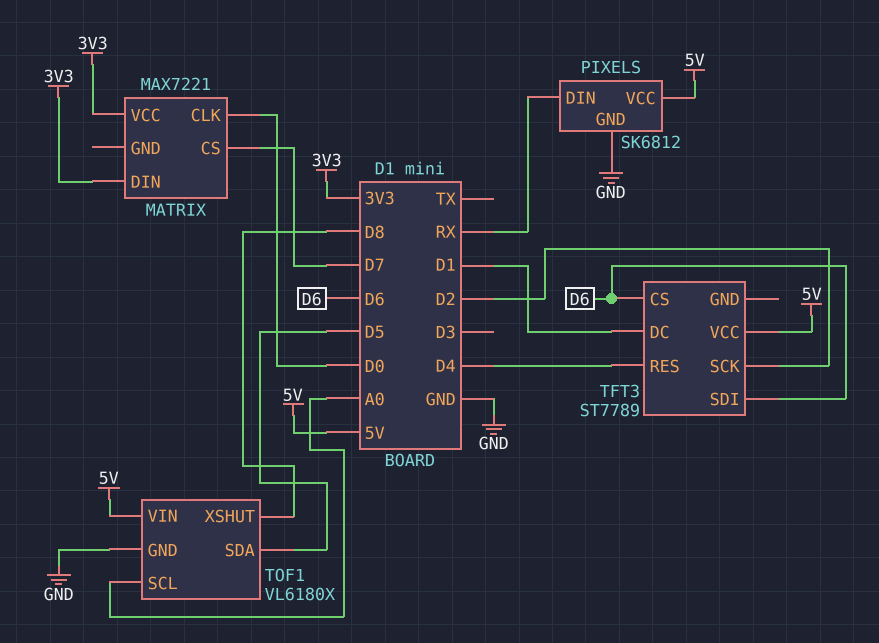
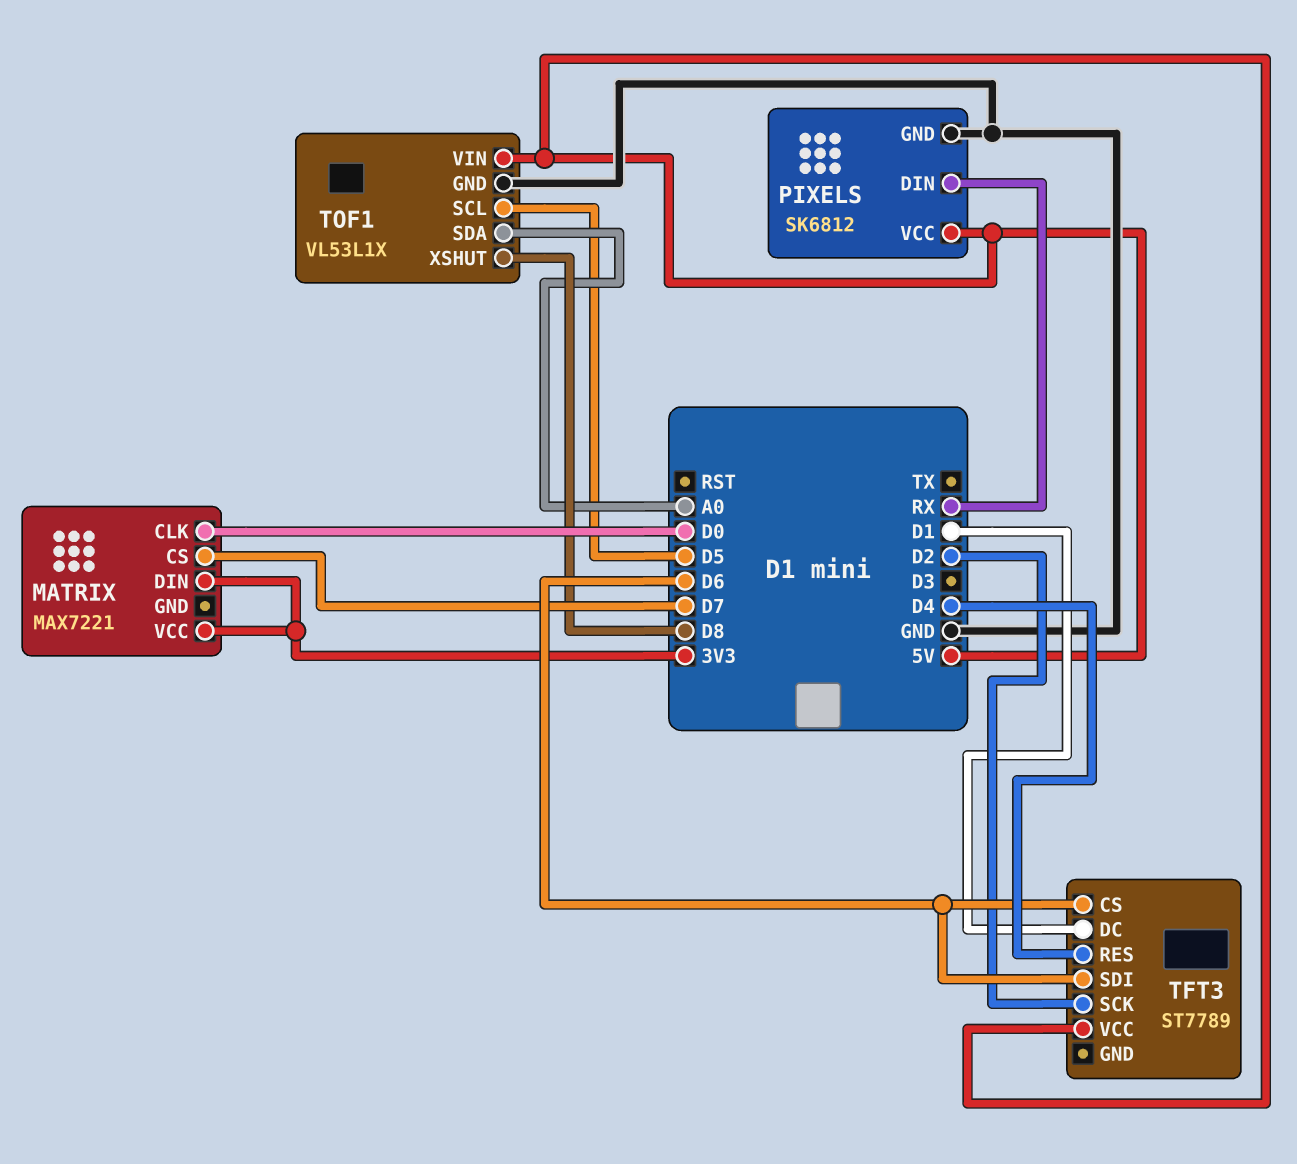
TOF1: VL6180X -> VL53L1X
TOF1 pin SCL: A0 -> D5
TOF1 pin SDA: D5 -> A0

